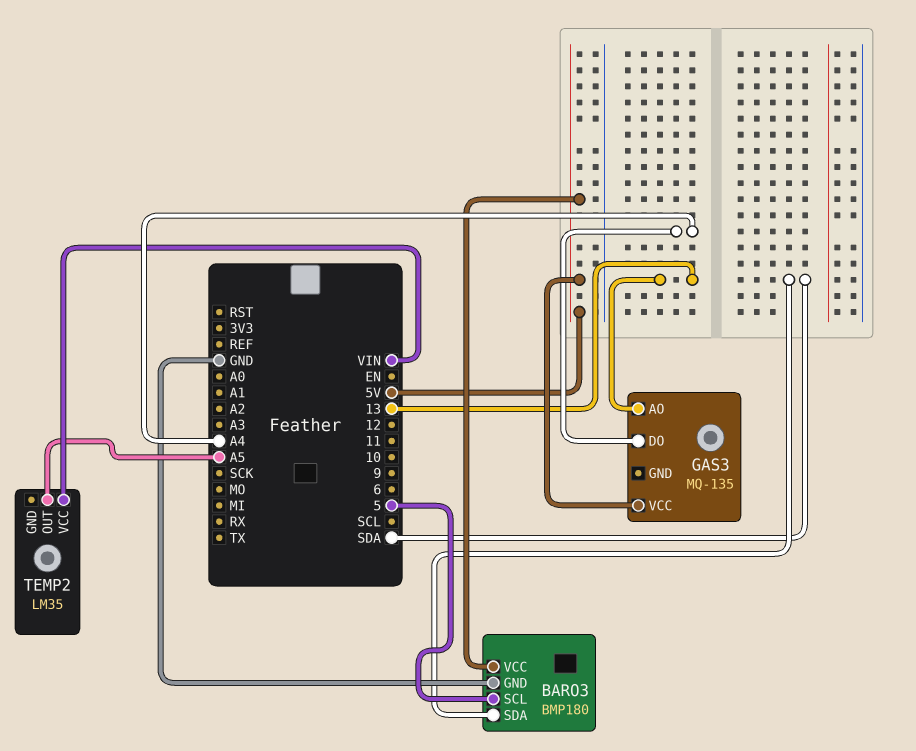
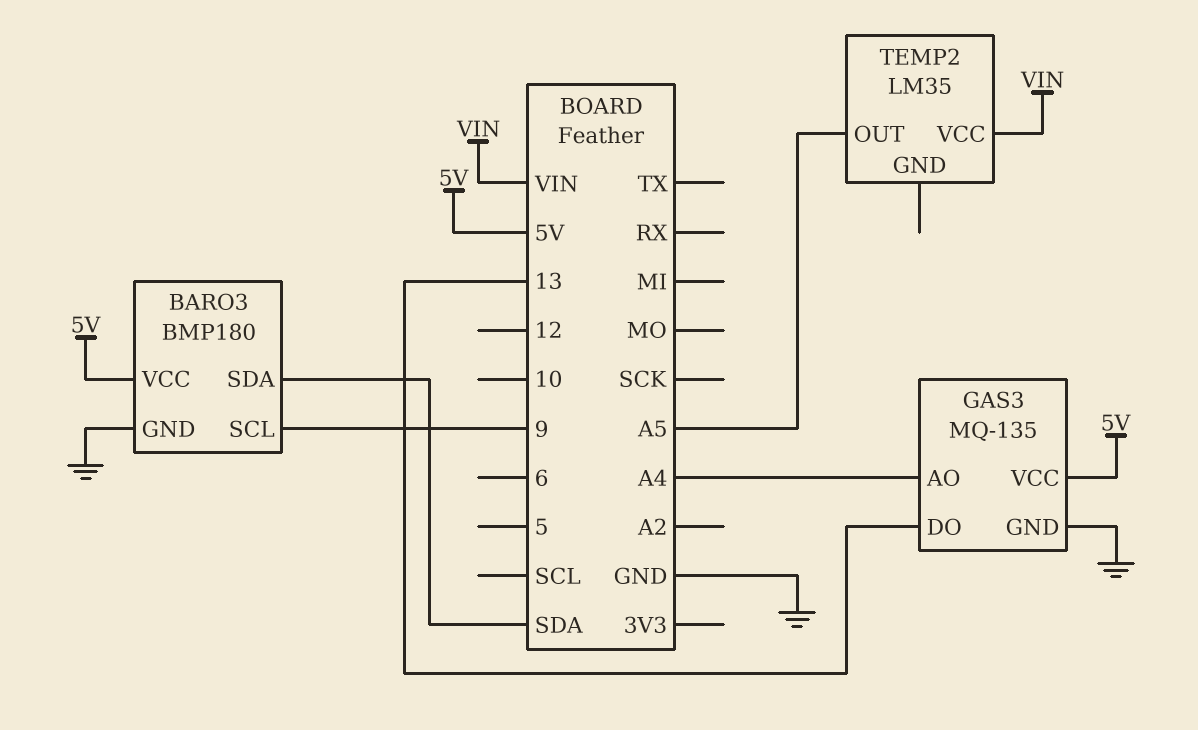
BARO3 pin SCL: 5 -> 9
GAS3 pin AO: 13 -> A4
GAS3 pin DO: A4 -> 13
GAS3 pin GND: none -> GND

